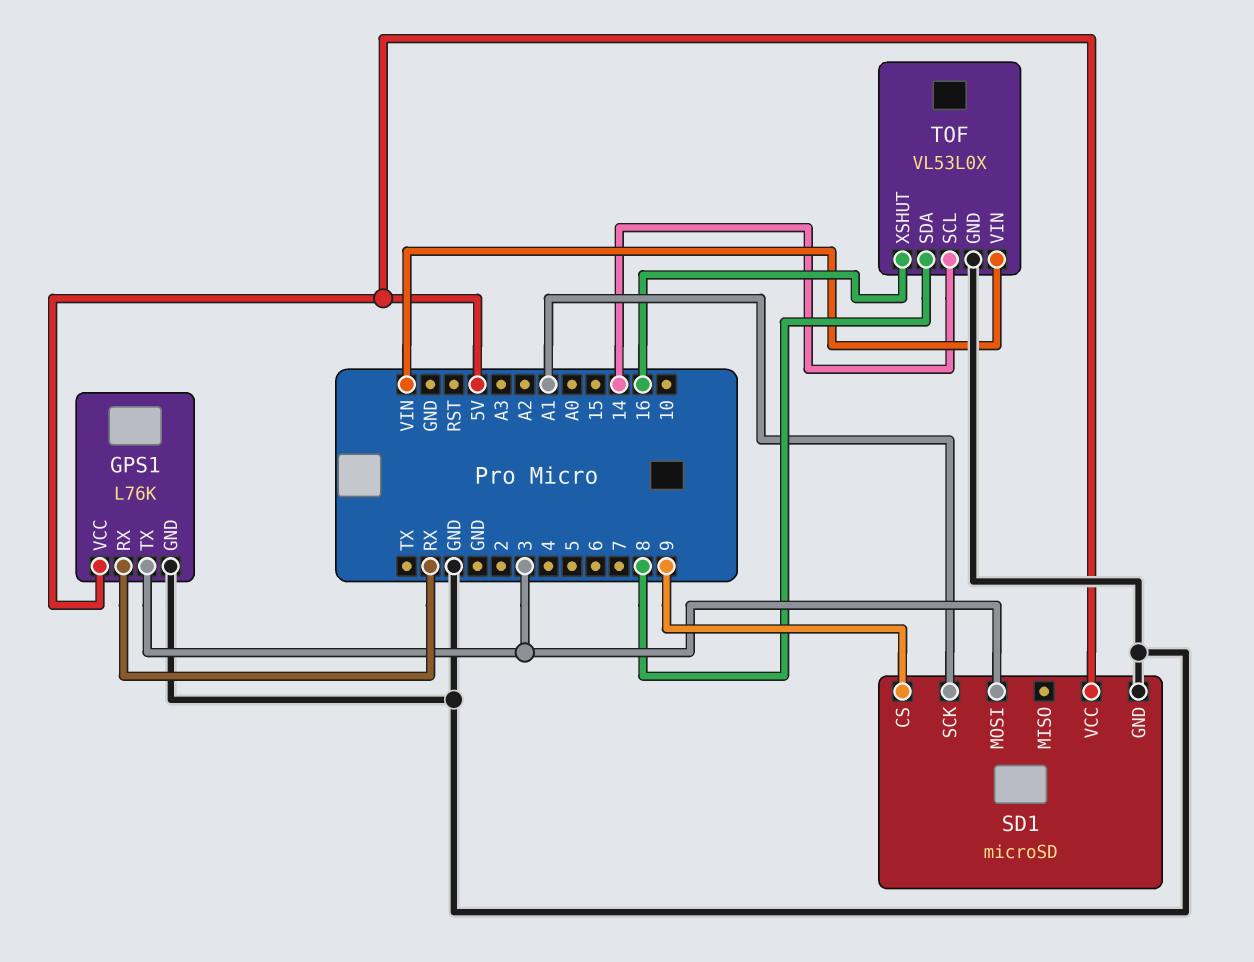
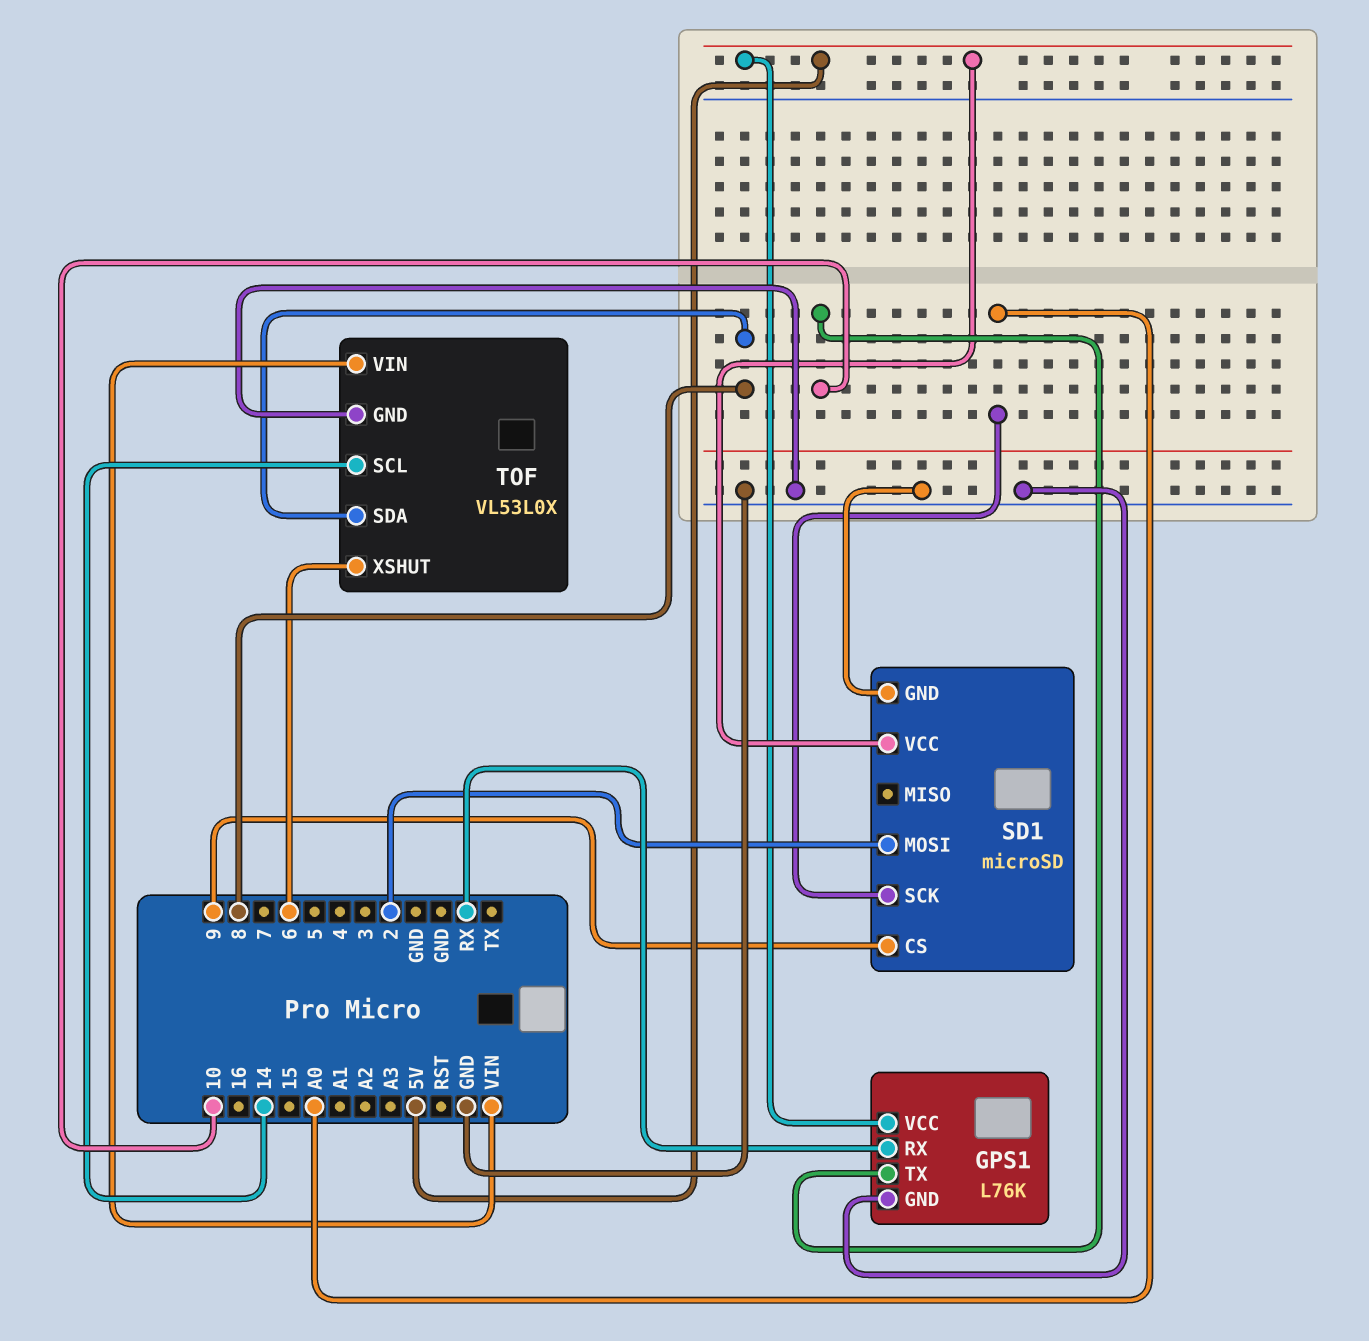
GPS1 pin TX: 3 -> 10
SD1 pin MOSI: 3 -> 2
SD1 pin SCK: A1 -> A0
TOF pin XSHUT: 16 -> 6

